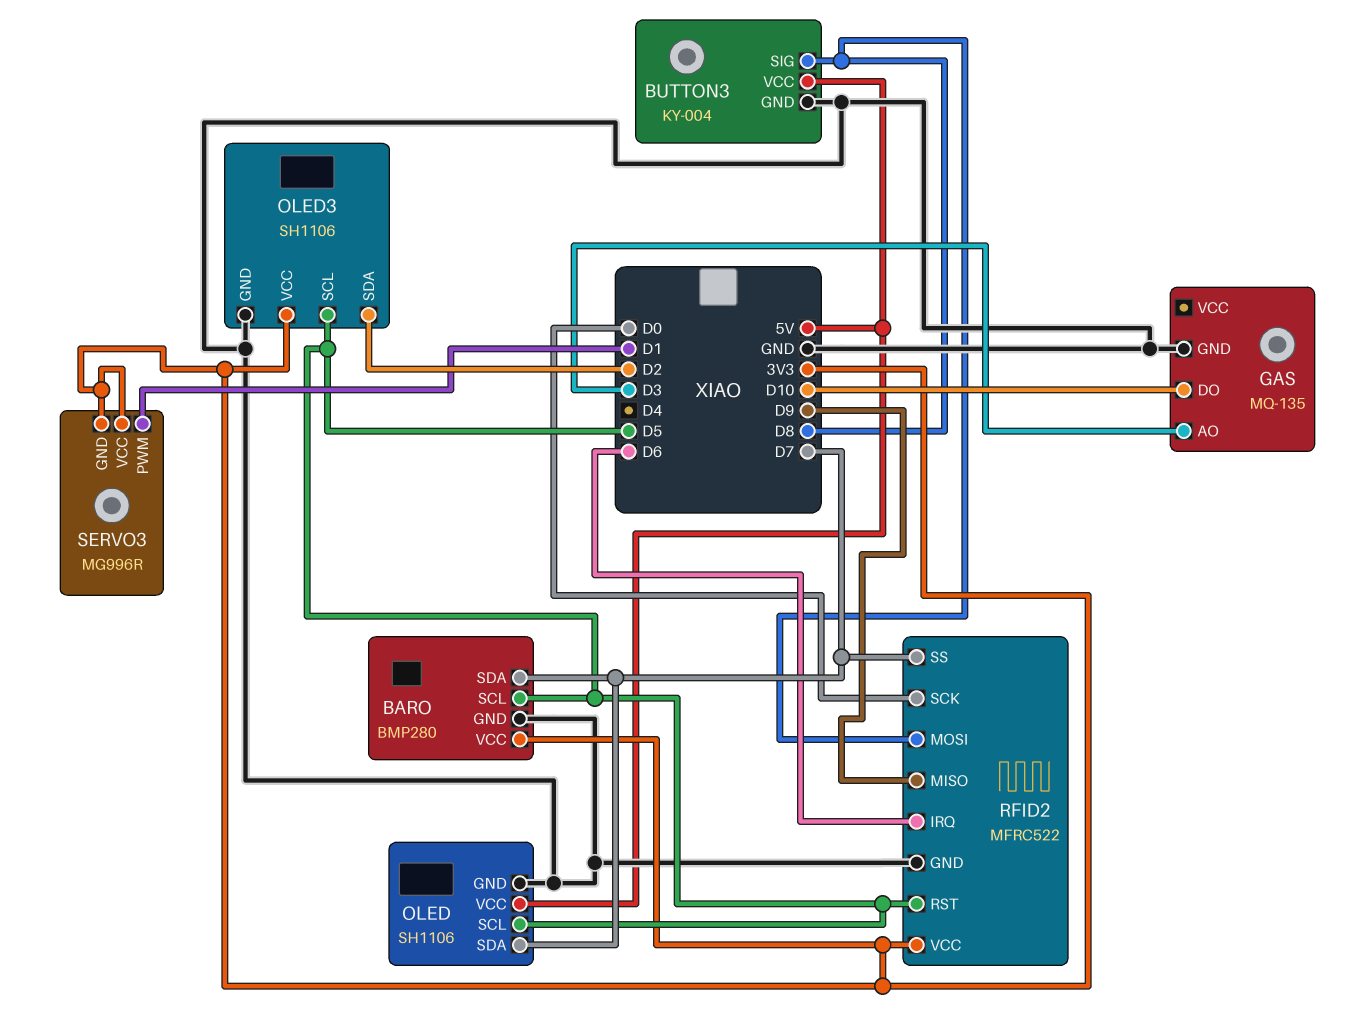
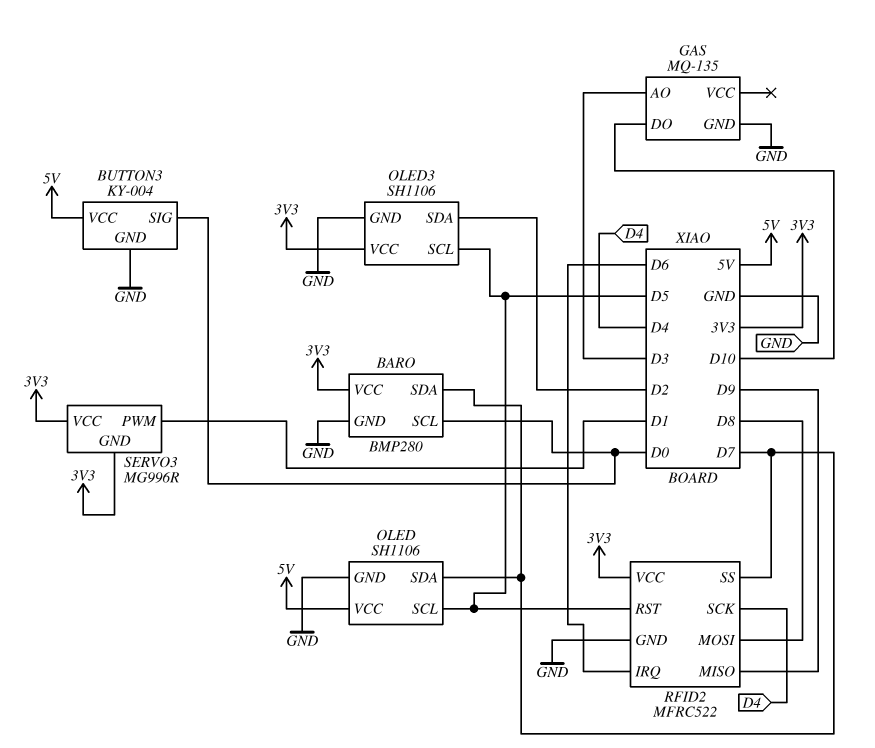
BARO pin SCL: D5 -> D0
BUTTON3 pin SIG: D8 -> D0
RFID2 pin SCK: D0 -> D4

